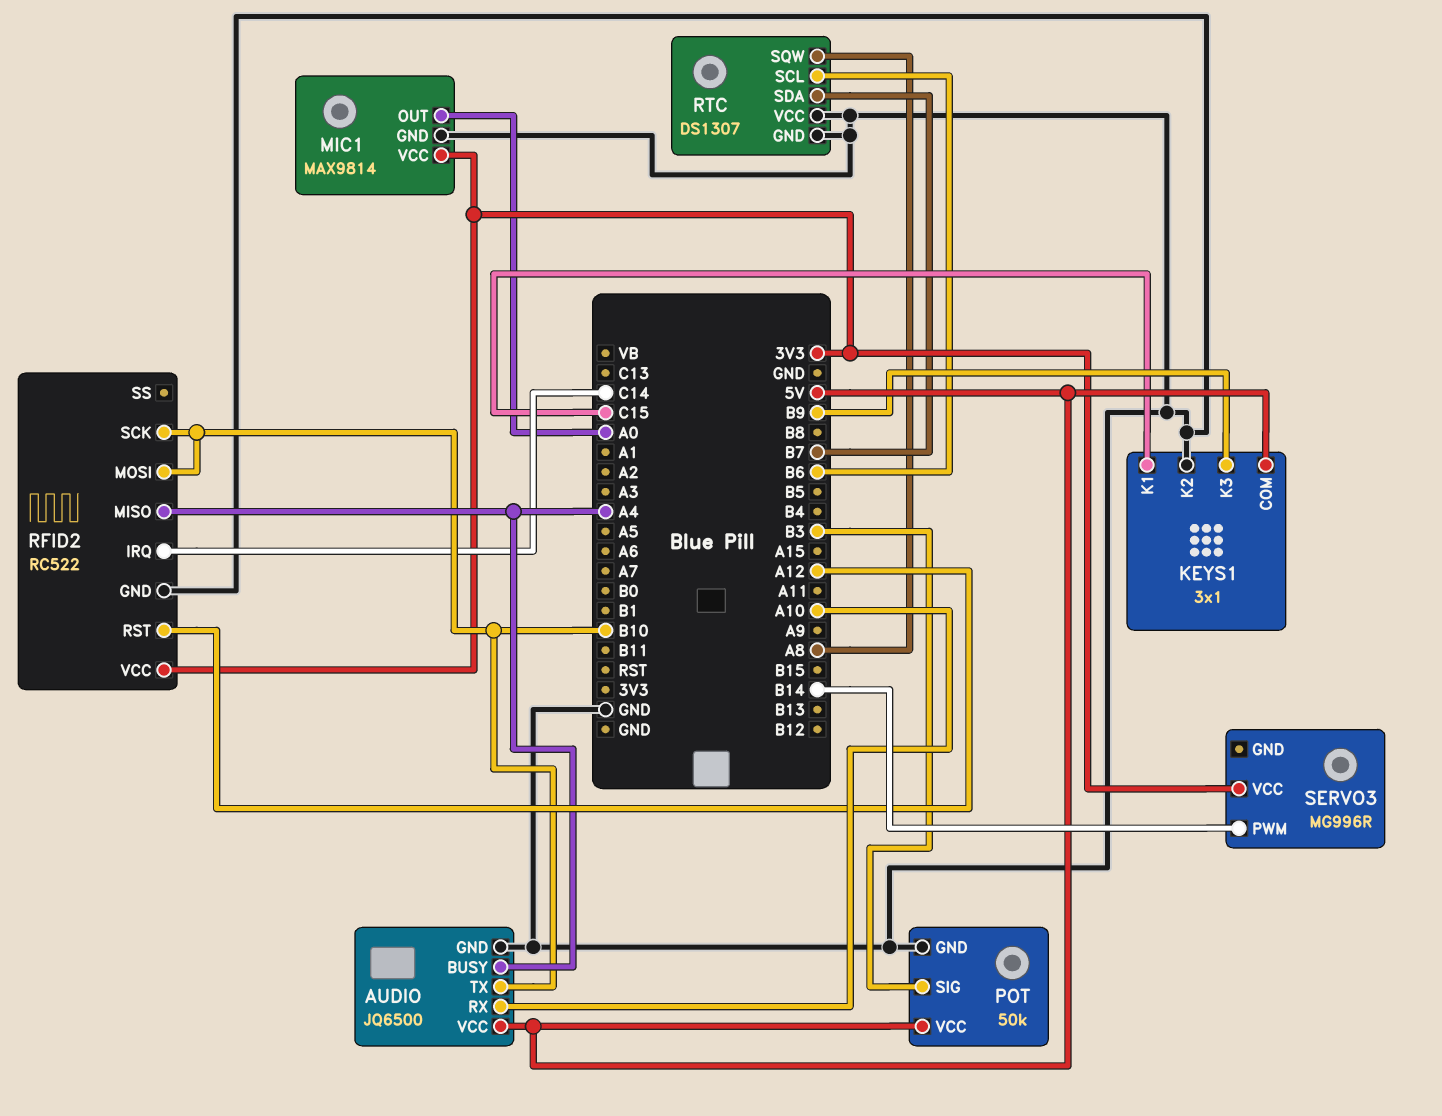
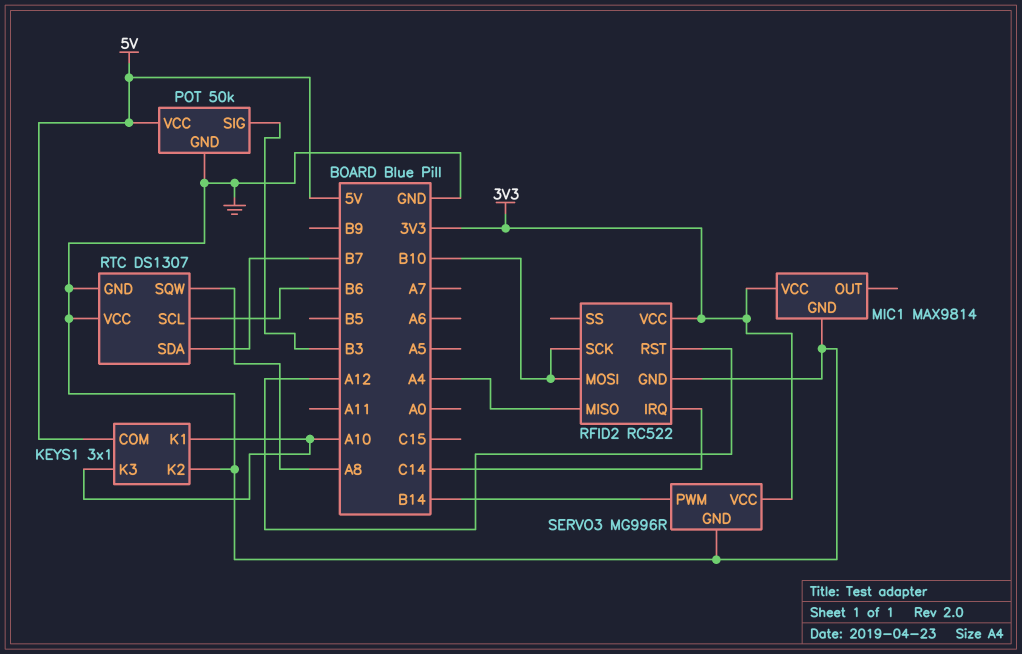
AUDIO: JQ6500 -> none
AUDIO pin BUSY: A4 -> none
AUDIO pin GND: GND -> none
AUDIO pin RX: A10 -> none
AUDIO pin TX: B10 -> none
AUDIO pin VCC: 5V -> none
KEYS1 pin K1: C15 -> A10
KEYS1 pin K3: B9 -> A10
MIC1 pin OUT: A0 -> none
SERVO3 pin GND: none -> GND

